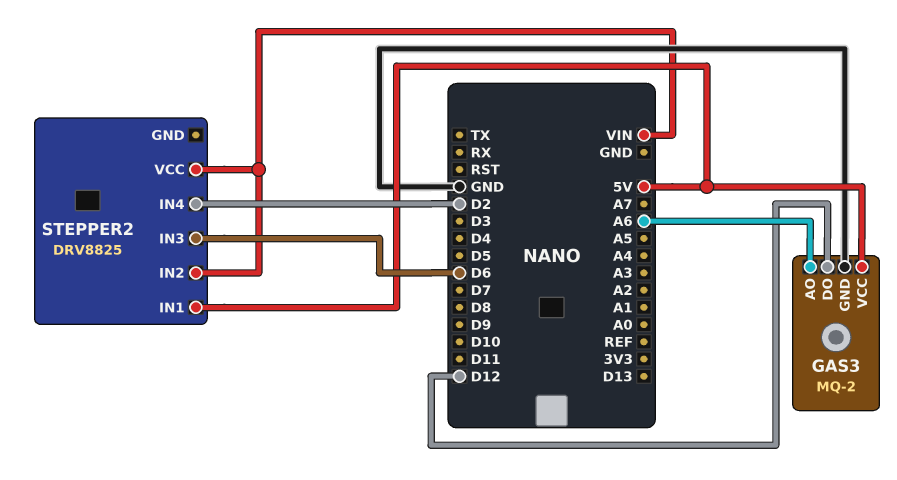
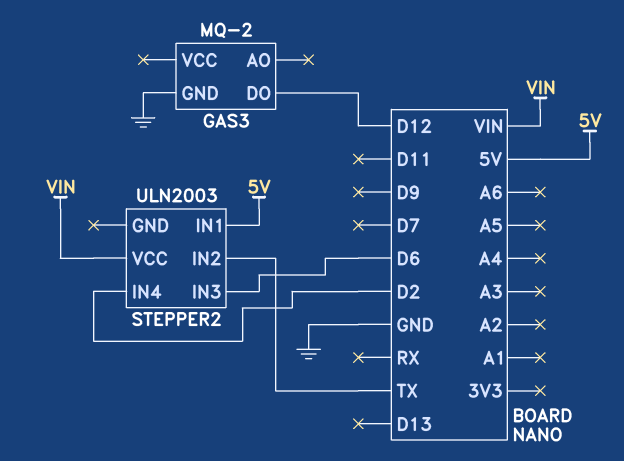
GAS3 pin AO: A6 -> none
GAS3 pin VCC: 5V -> none
STEPPER2: DRV8825 -> ULN2003
STEPPER2 pin IN2: VIN -> TX

